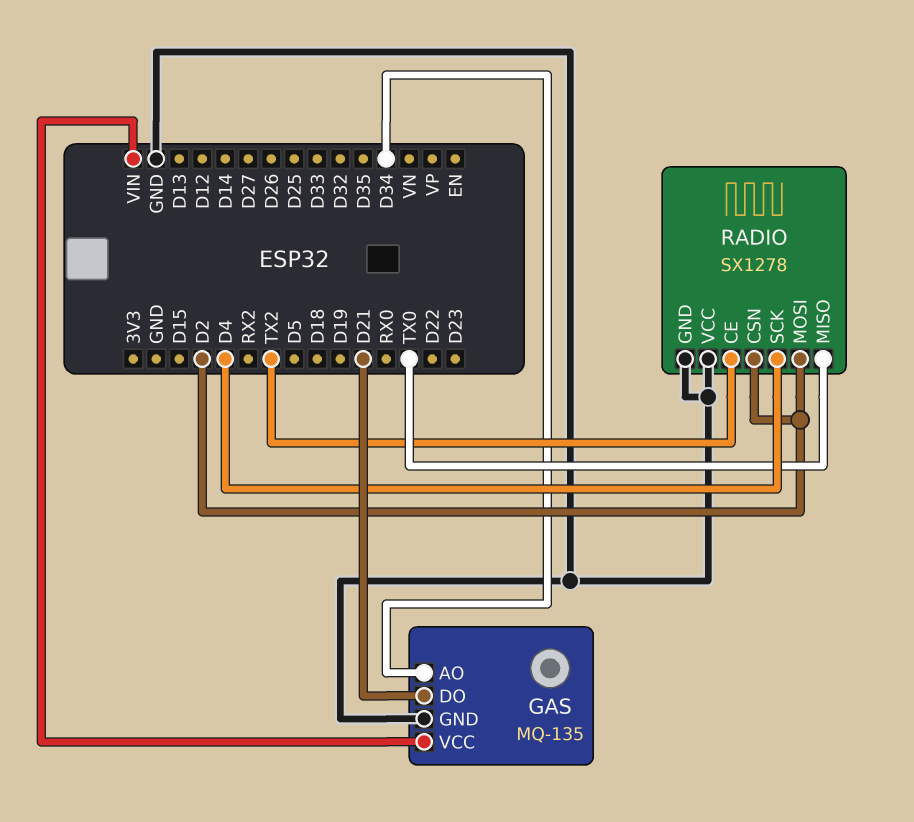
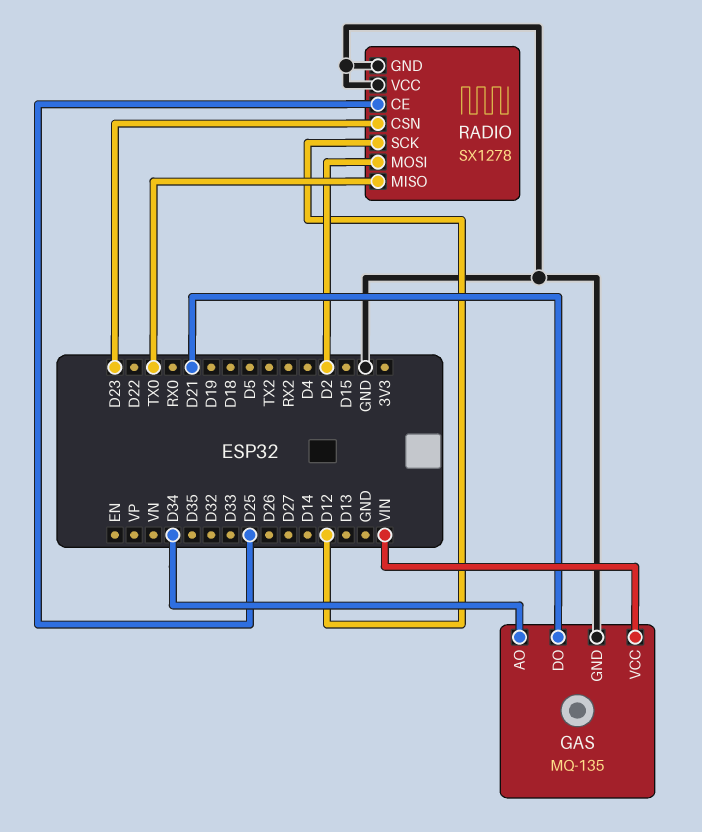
RADIO pin CE: TX2 -> D25
RADIO pin CSN: D2 -> D23
RADIO pin SCK: D4 -> D12

